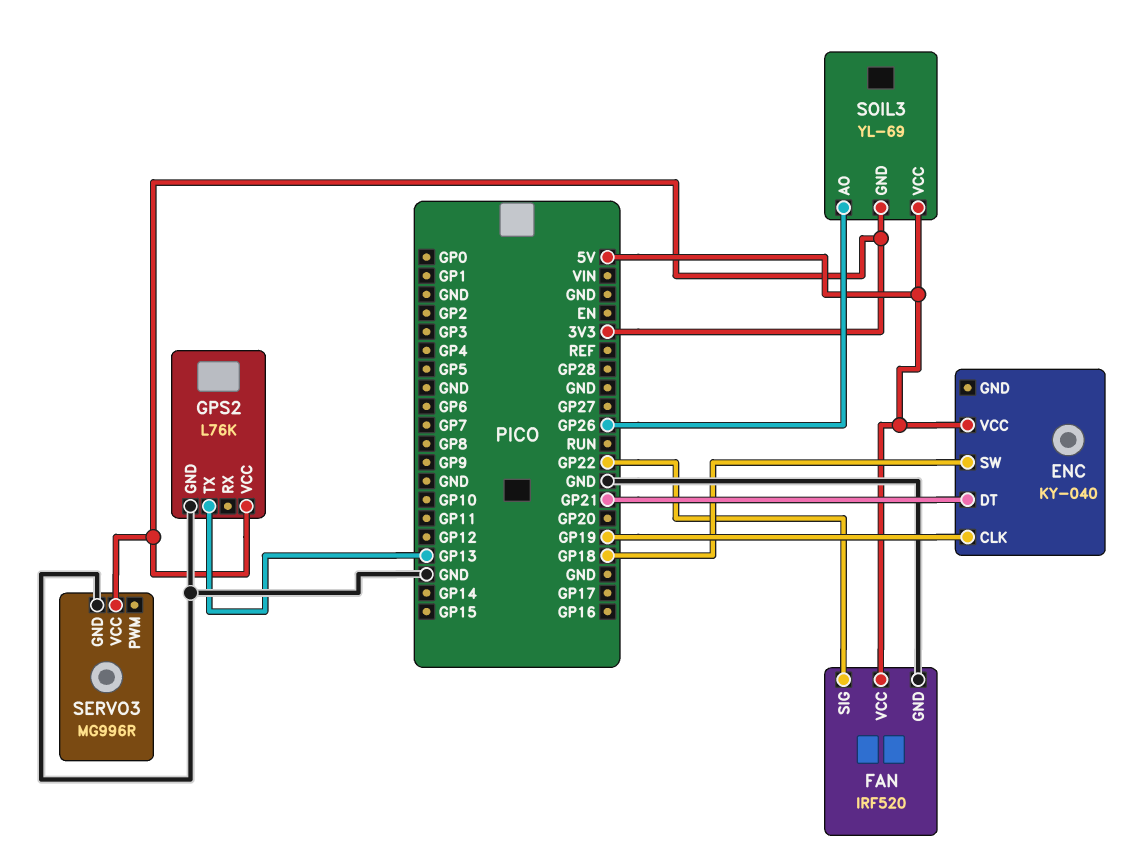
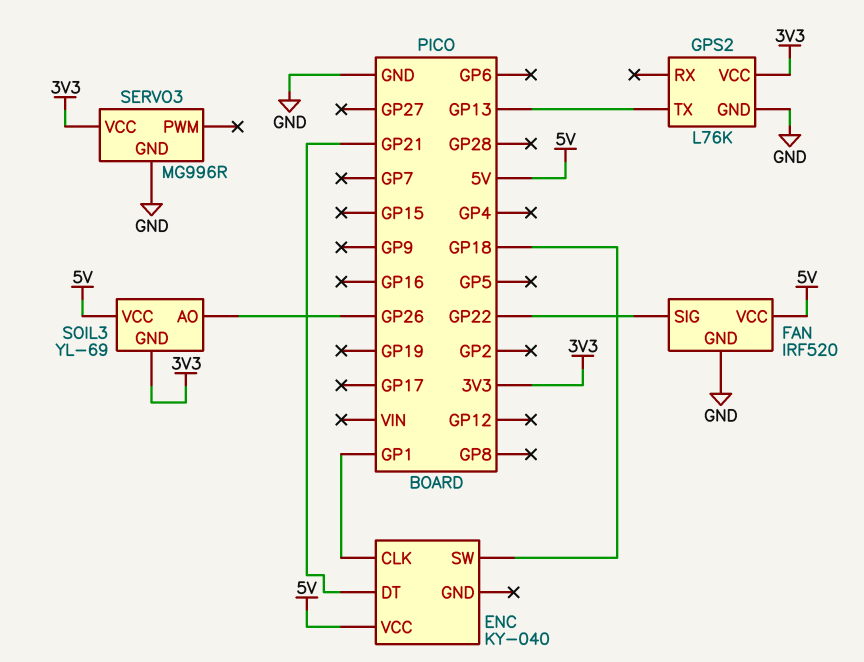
ENC pin CLK: GP19 -> GP1

